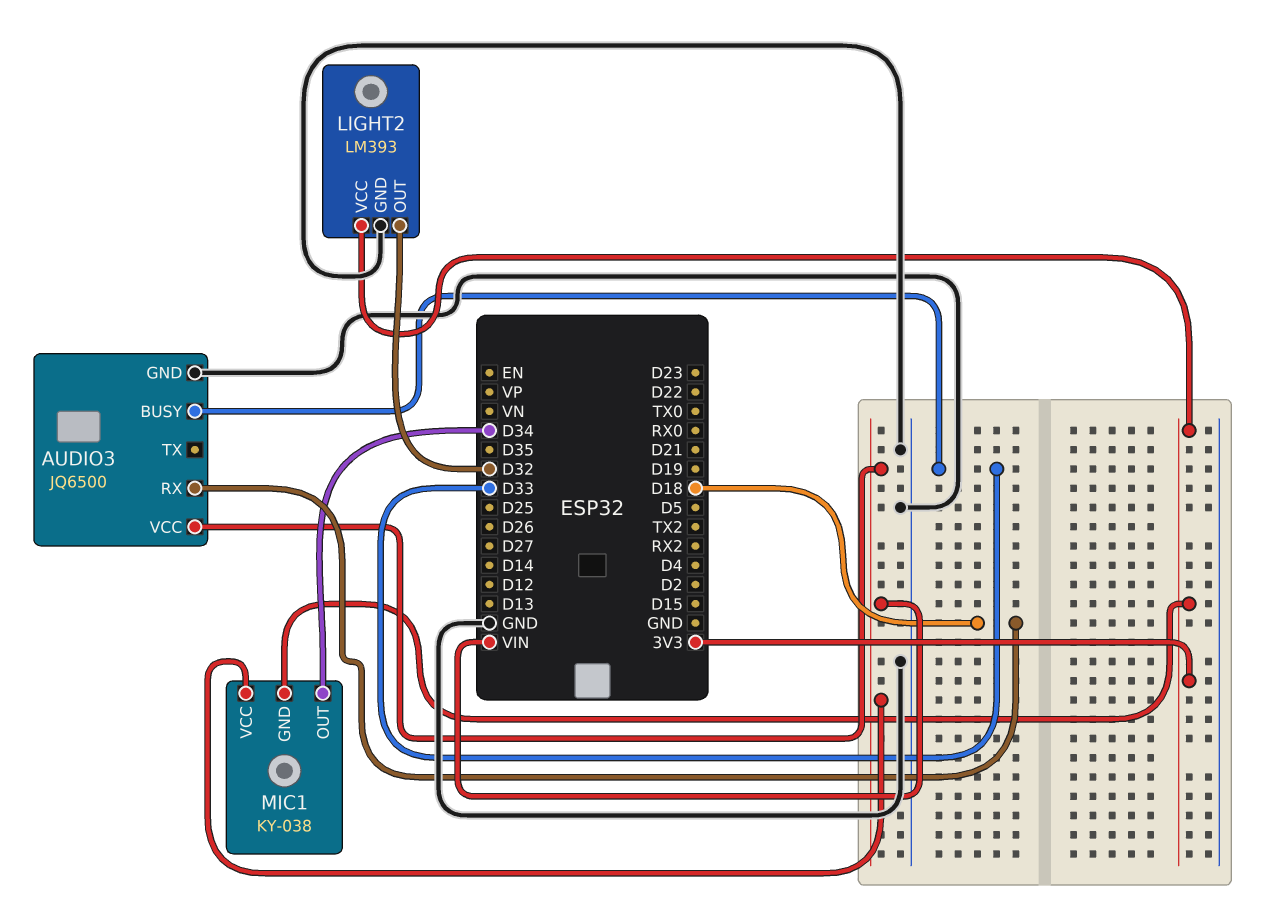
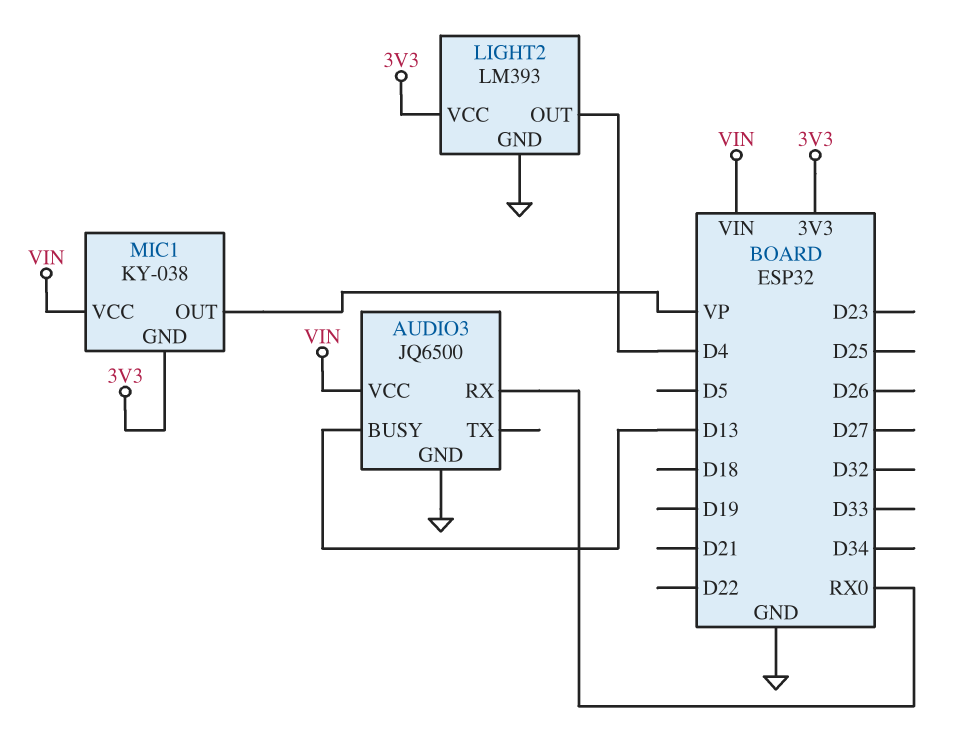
AUDIO3 pin BUSY: D33 -> D13
AUDIO3 pin RX: D18 -> RX0
LIGHT2 pin OUT: D32 -> D4
MIC1 pin OUT: D34 -> VP

